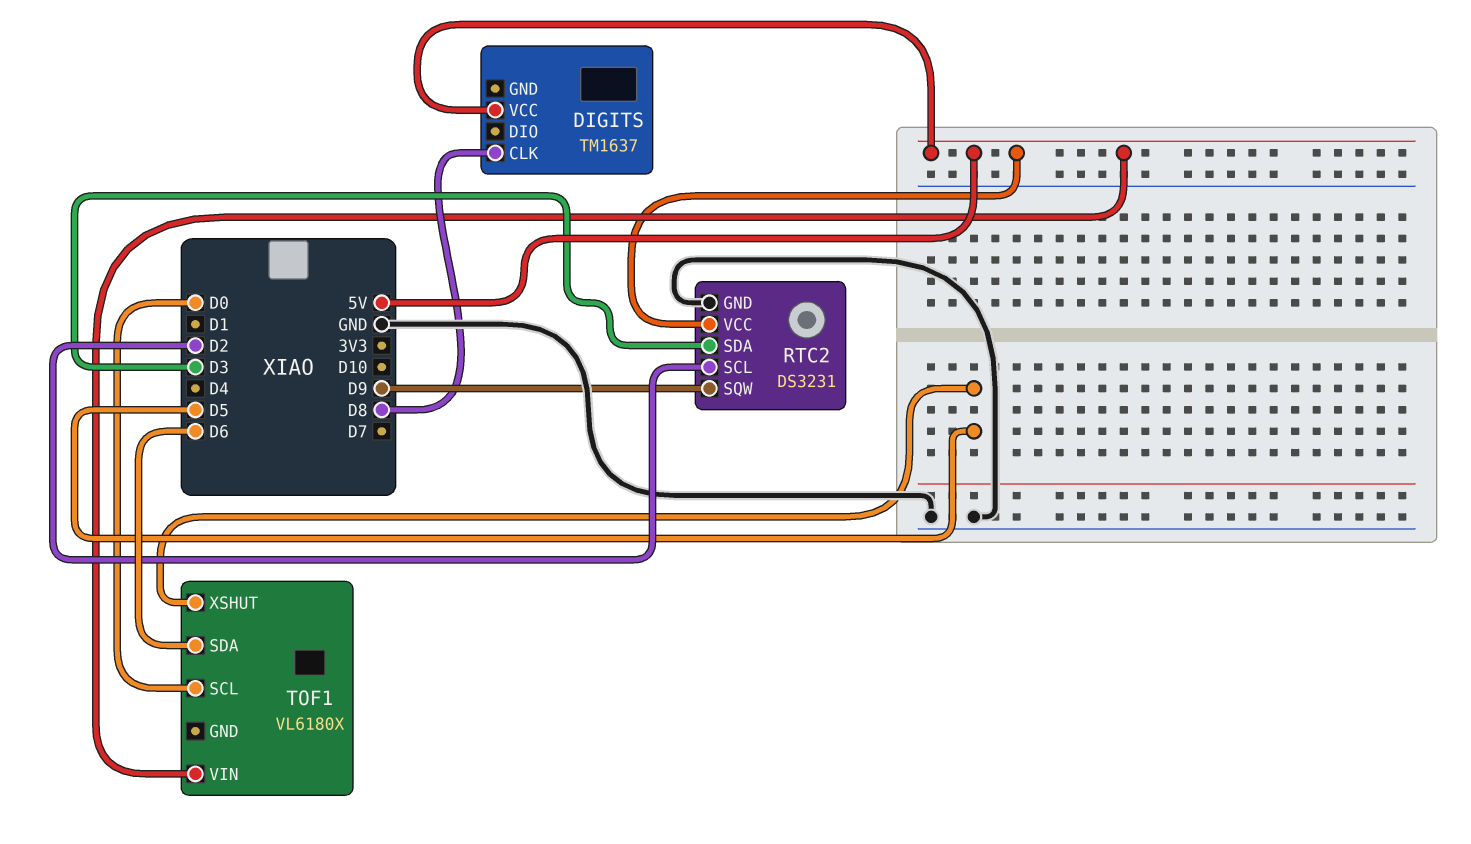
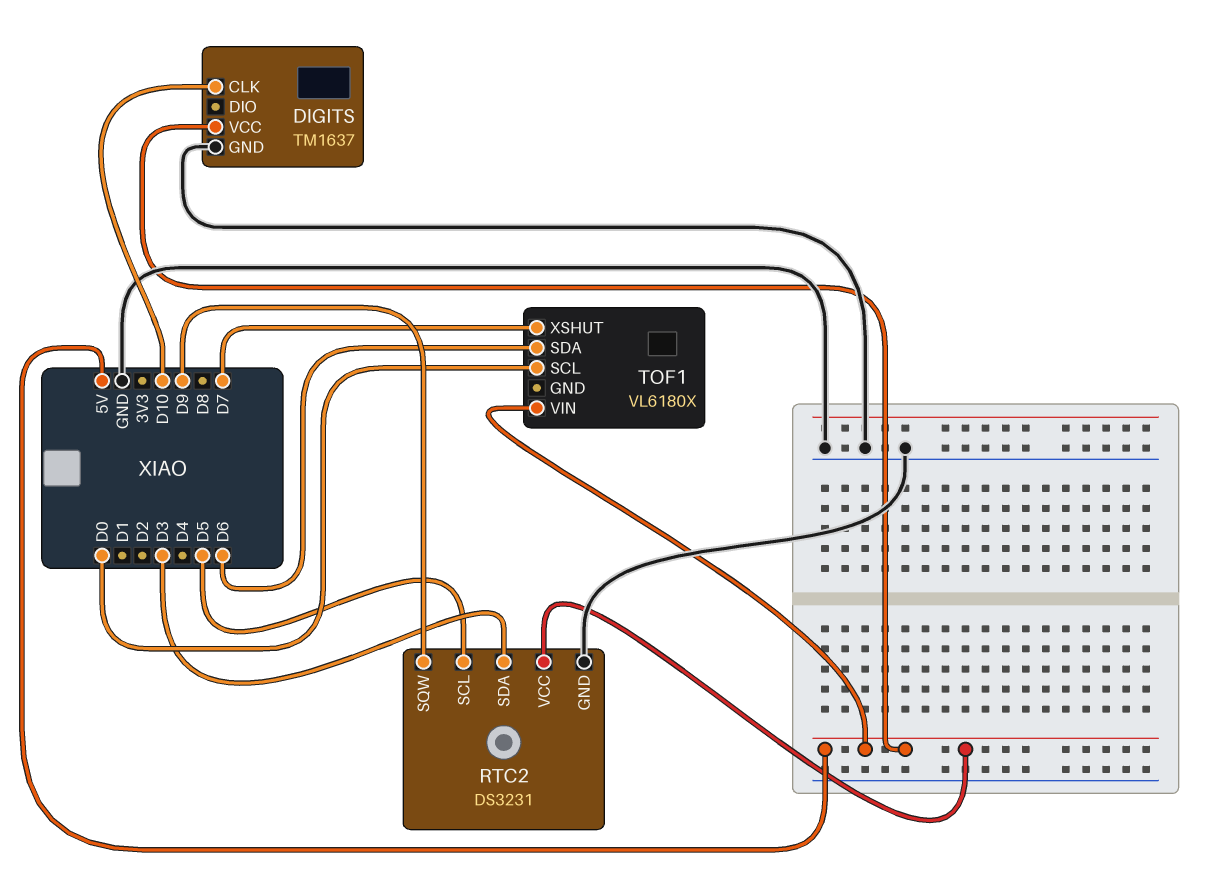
DIGITS pin CLK: D8 -> D10
DIGITS pin GND: none -> GND
RTC2 pin SCL: D2 -> D5
TOF1 pin XSHUT: D5 -> D7

